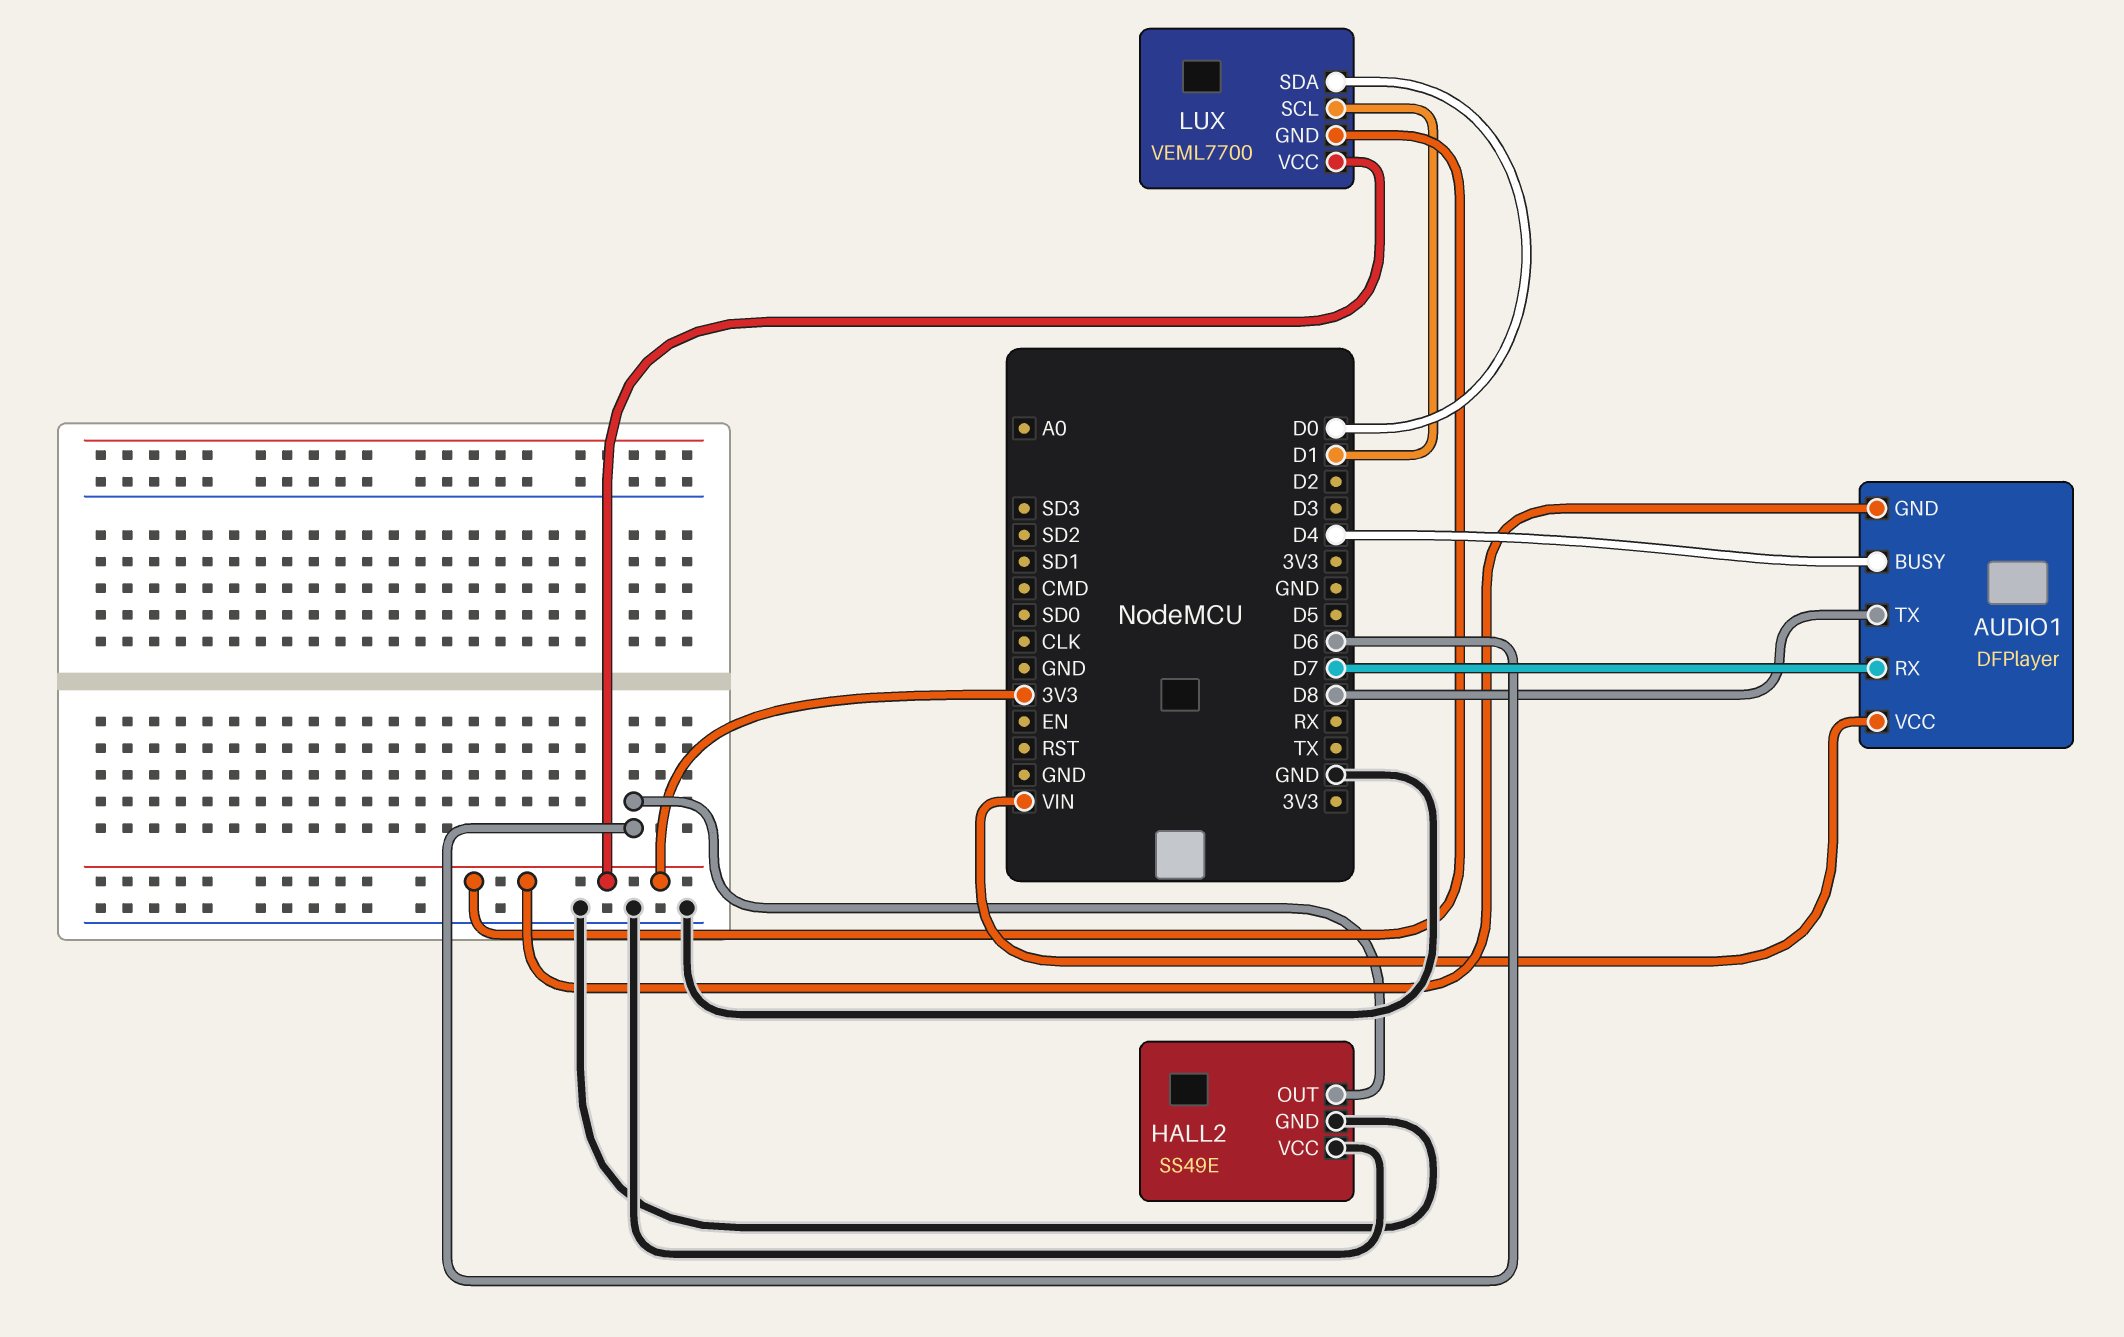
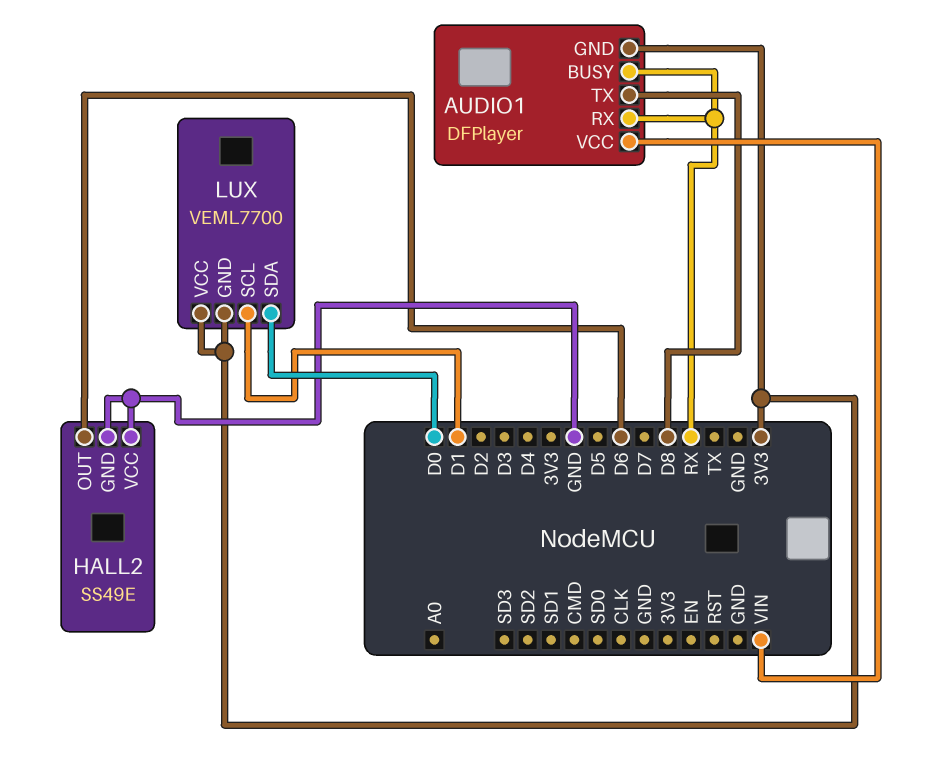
AUDIO1 pin BUSY: D4 -> RX
AUDIO1 pin RX: D7 -> RX

